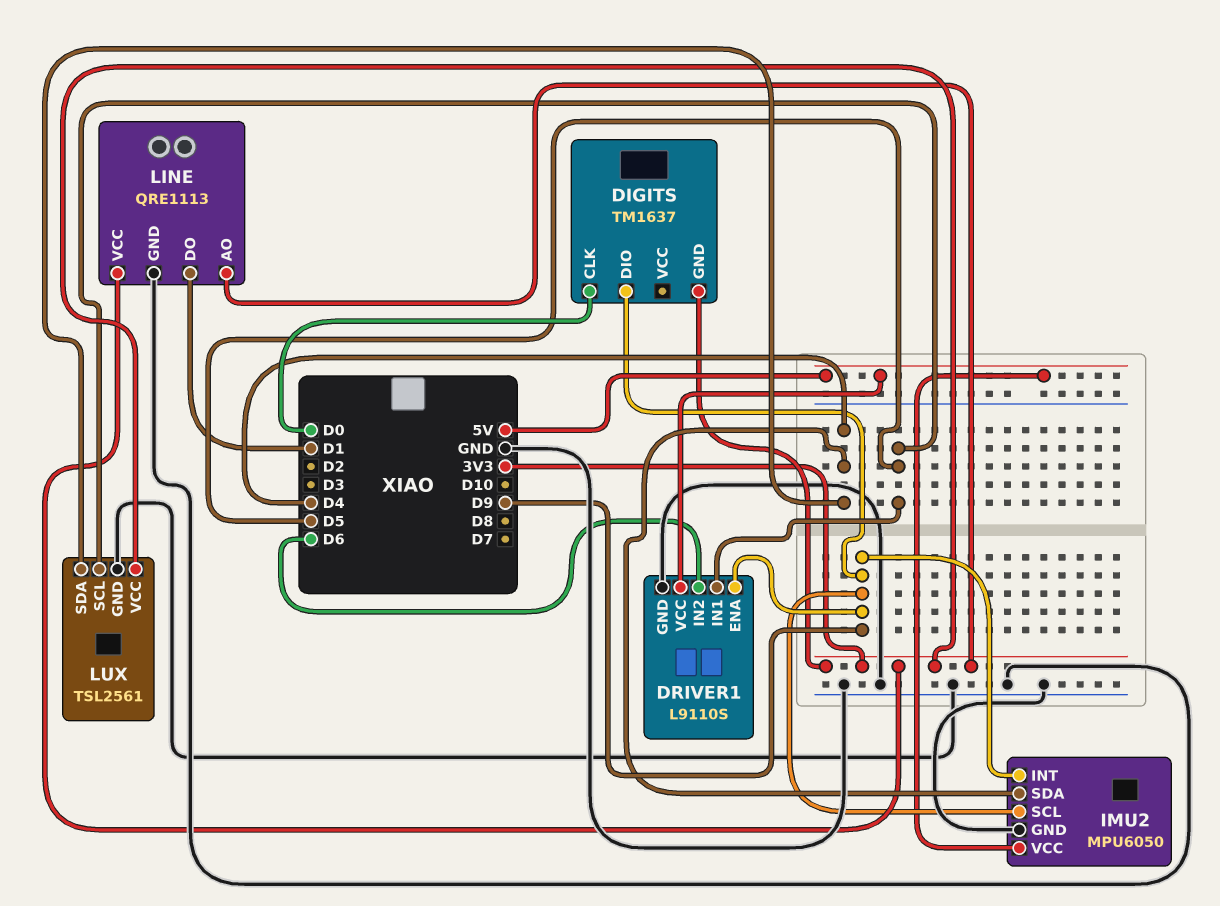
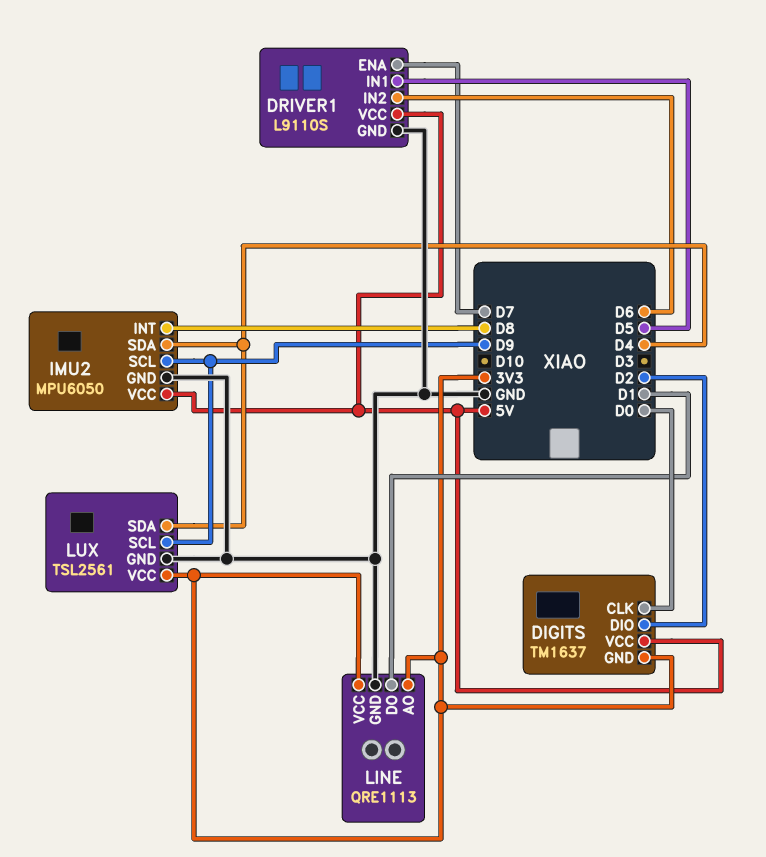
DIGITS pin DIO: D9 -> D2
DIGITS pin VCC: none -> 5V
DRIVER1 pin ENA: D9 -> D7
IMU2 pin INT: D9 -> D8
LUX pin SCL: D5 -> D9

